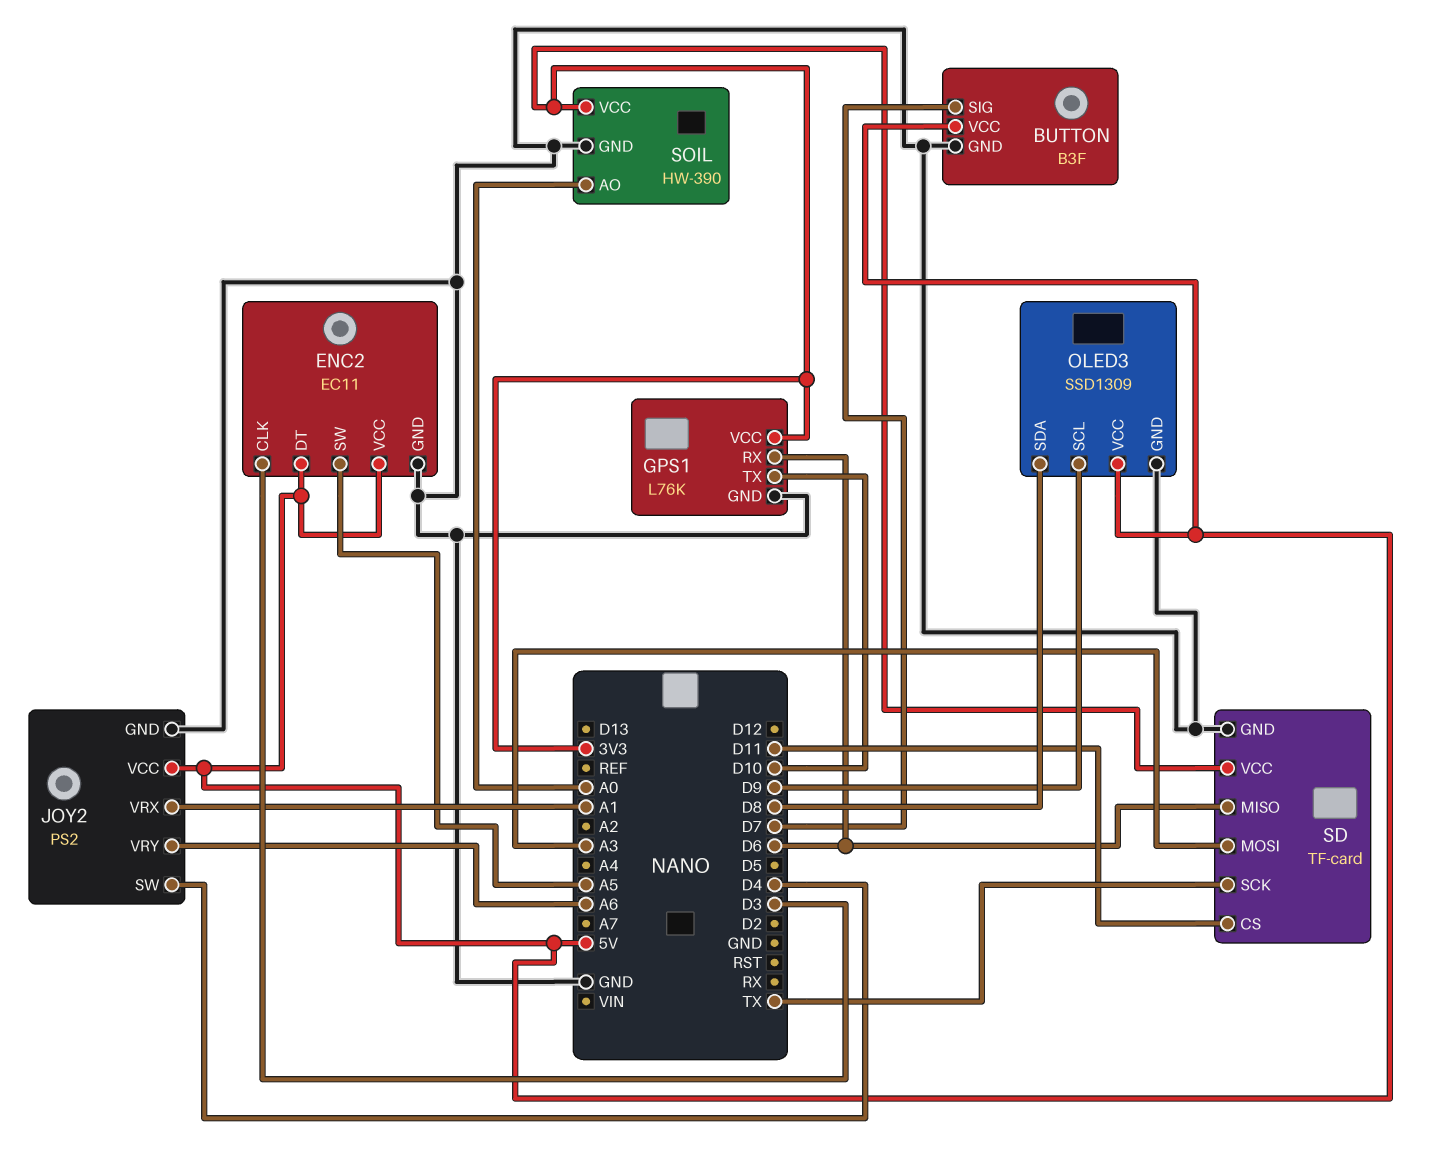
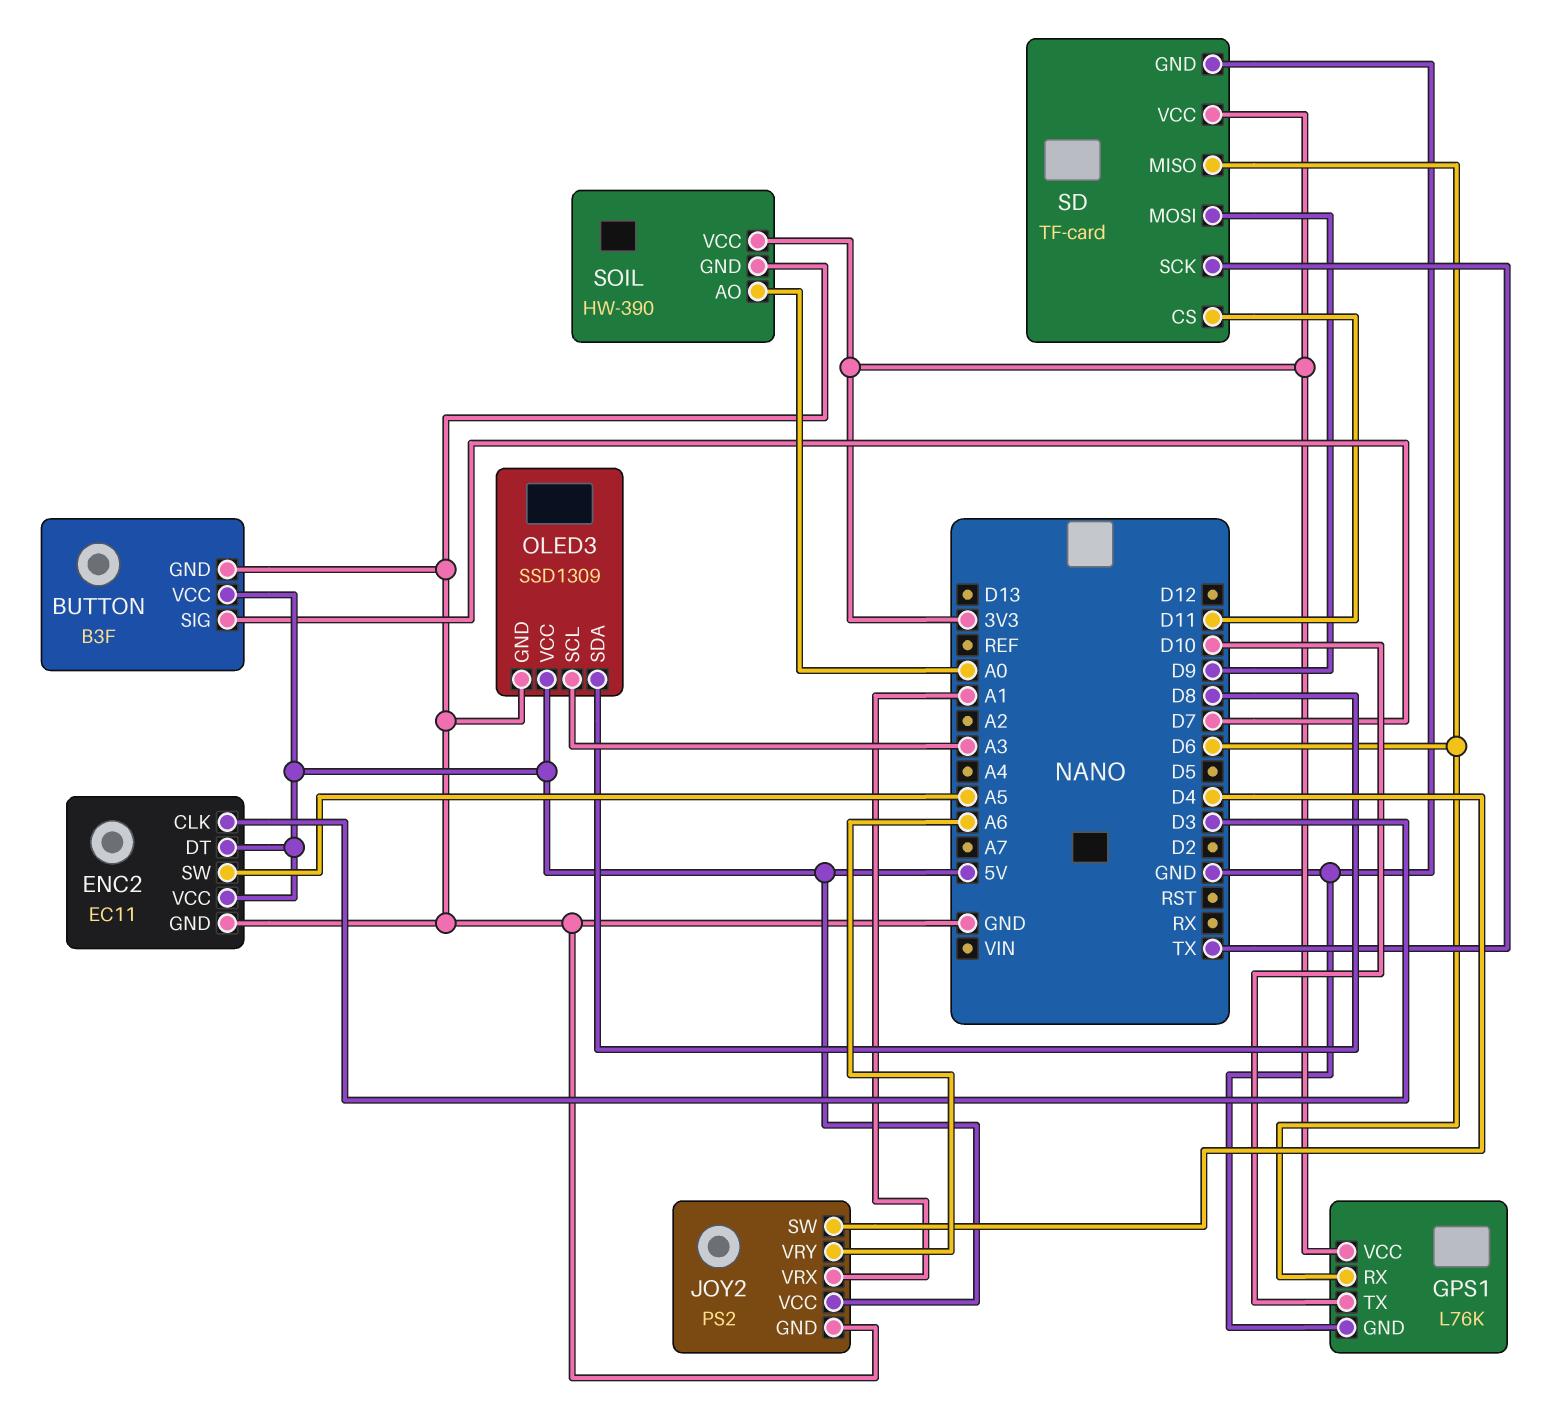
OLED3 pin SCL: D9 -> A3
SD pin MOSI: A3 -> D9

